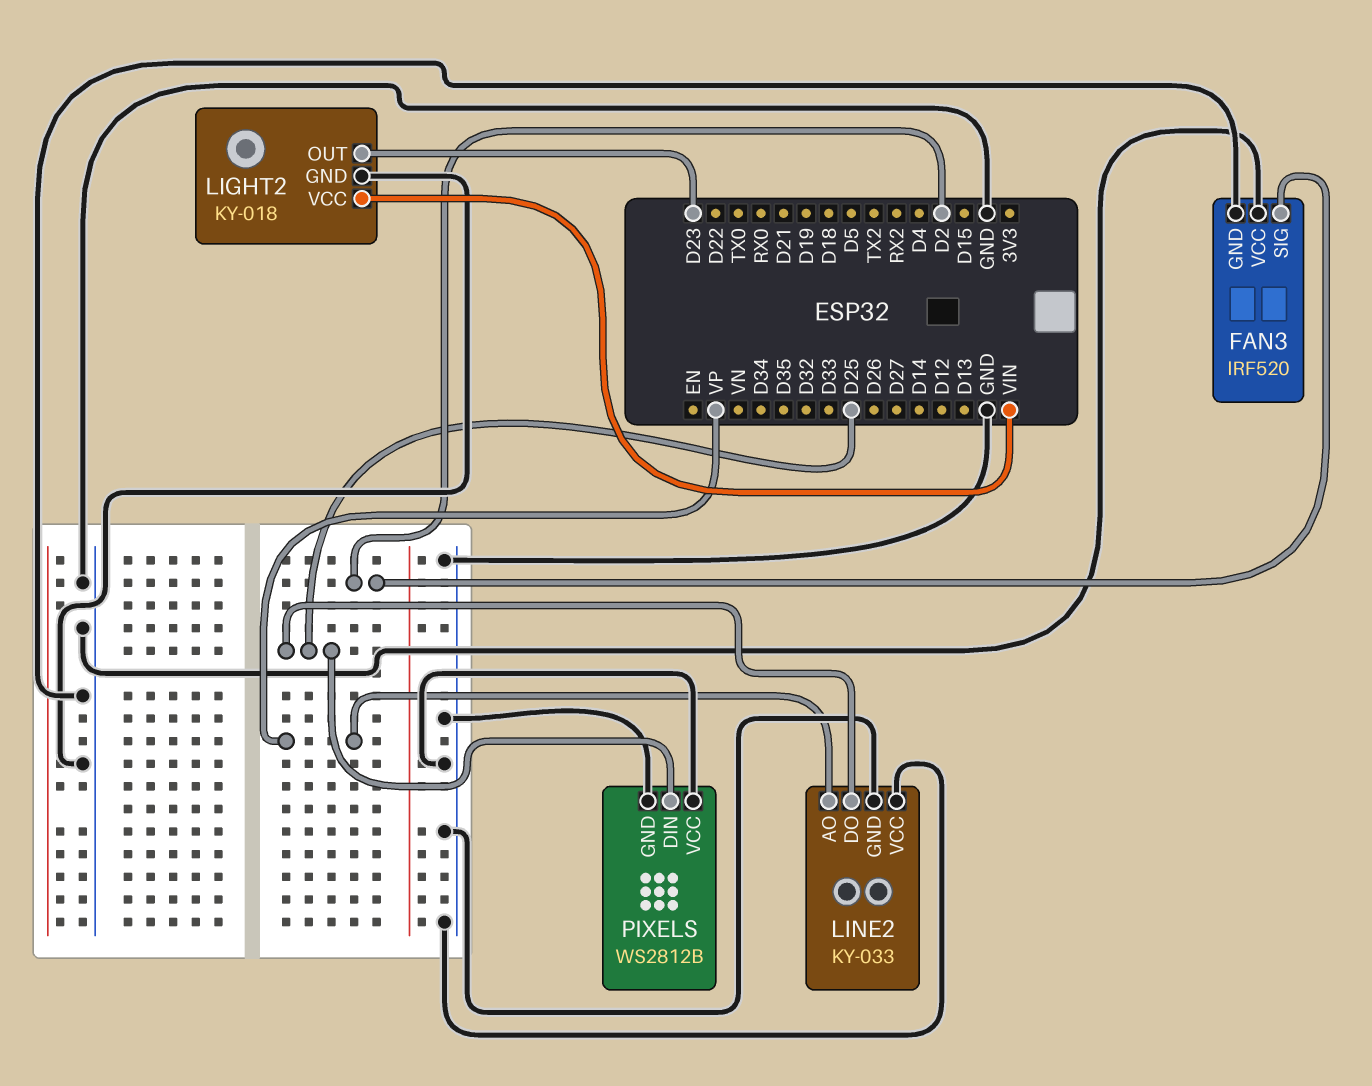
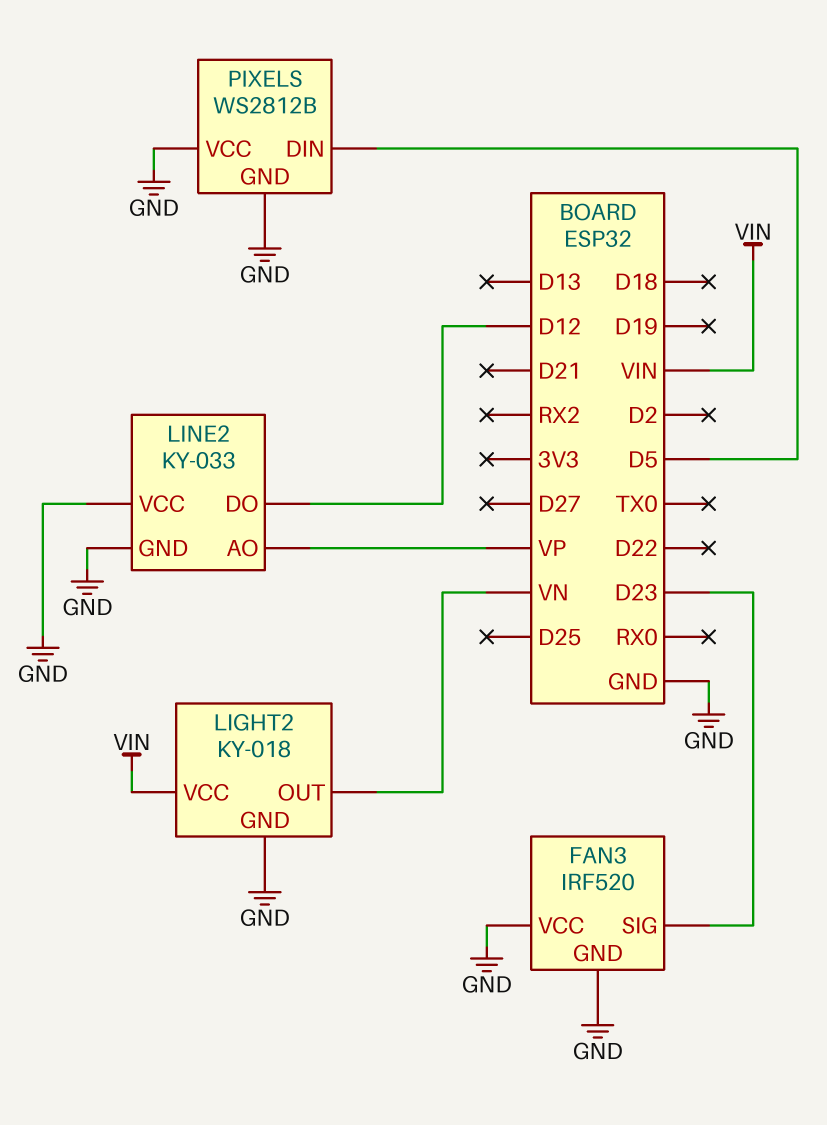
FAN3 pin SIG: D2 -> D23
LIGHT2 pin OUT: D23 -> VN
LINE2 pin DO: D25 -> D12
PIXELS pin DIN: D25 -> D5

